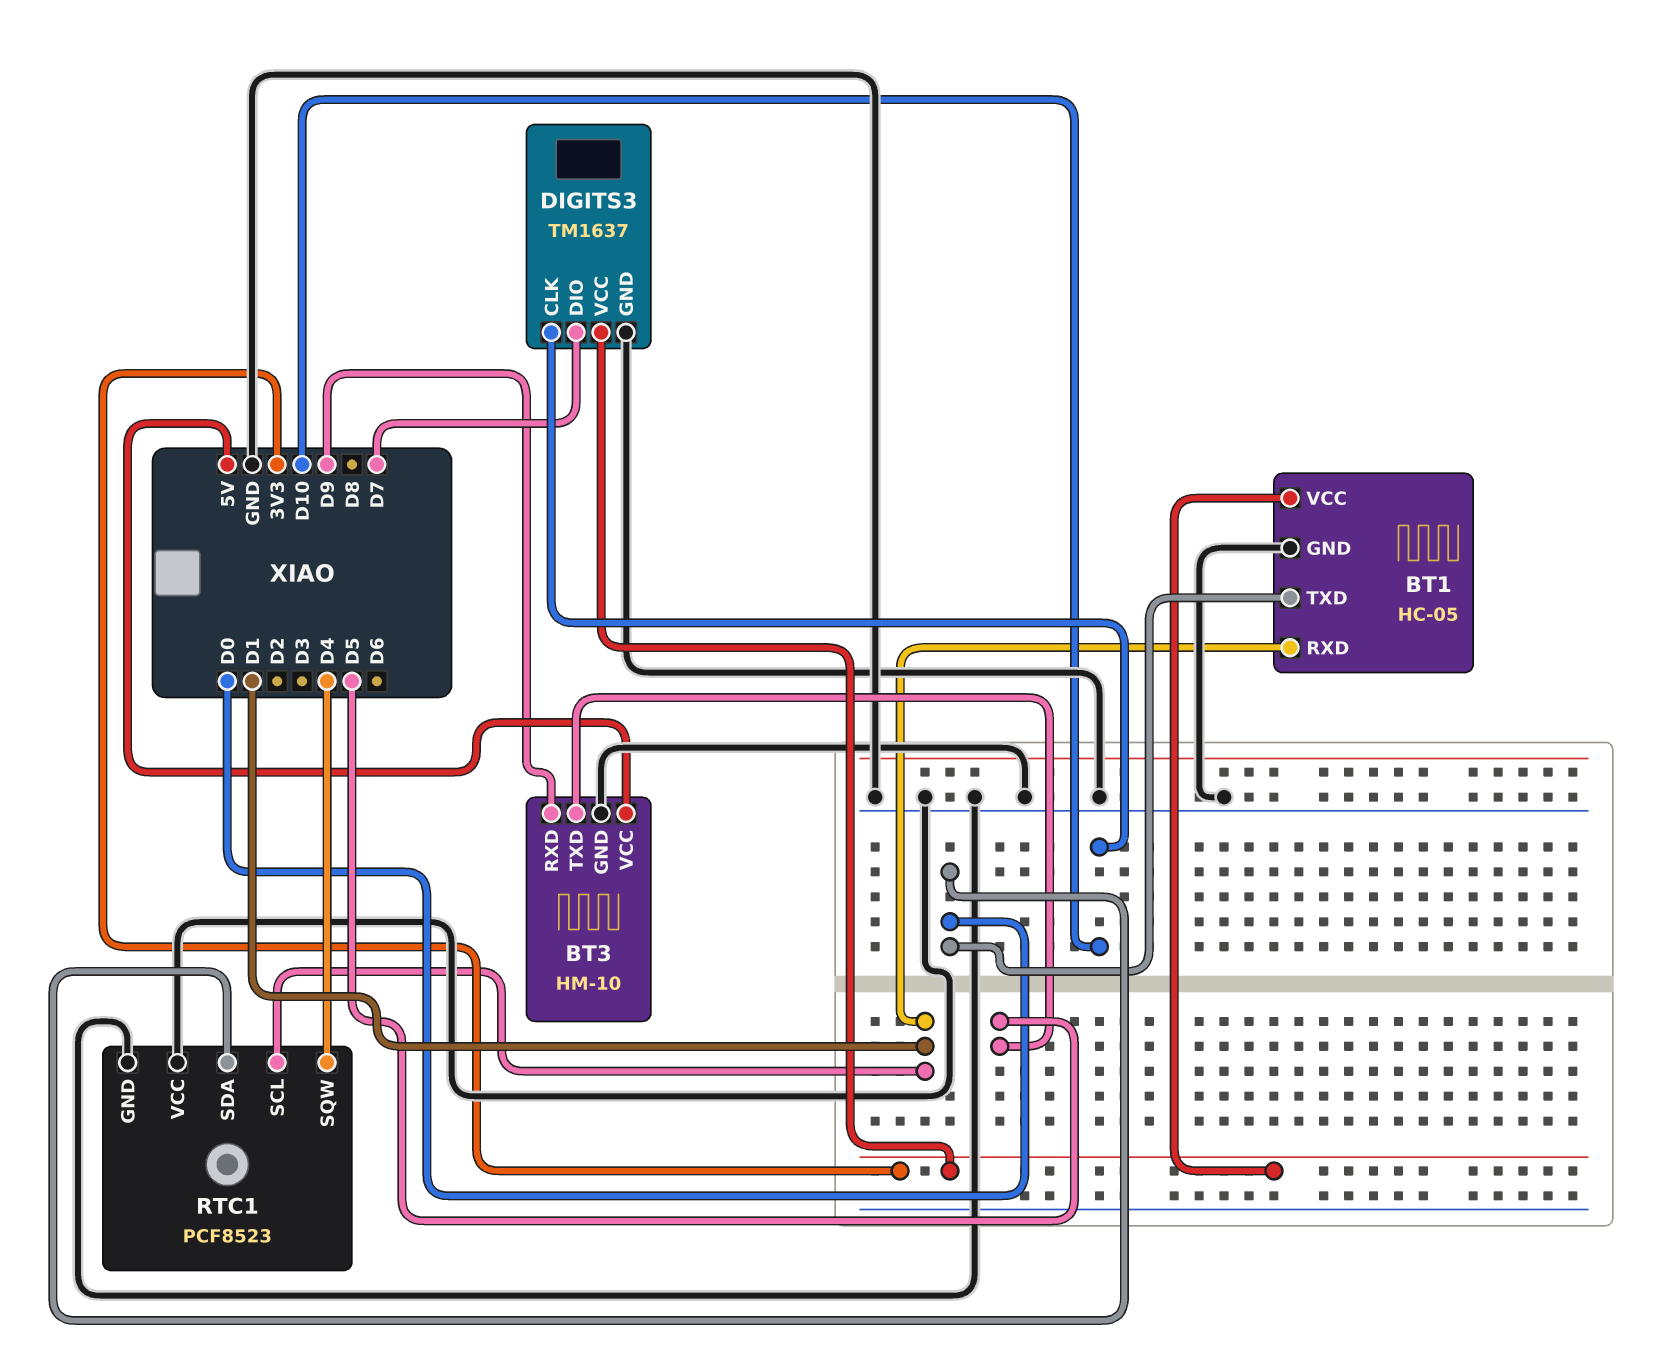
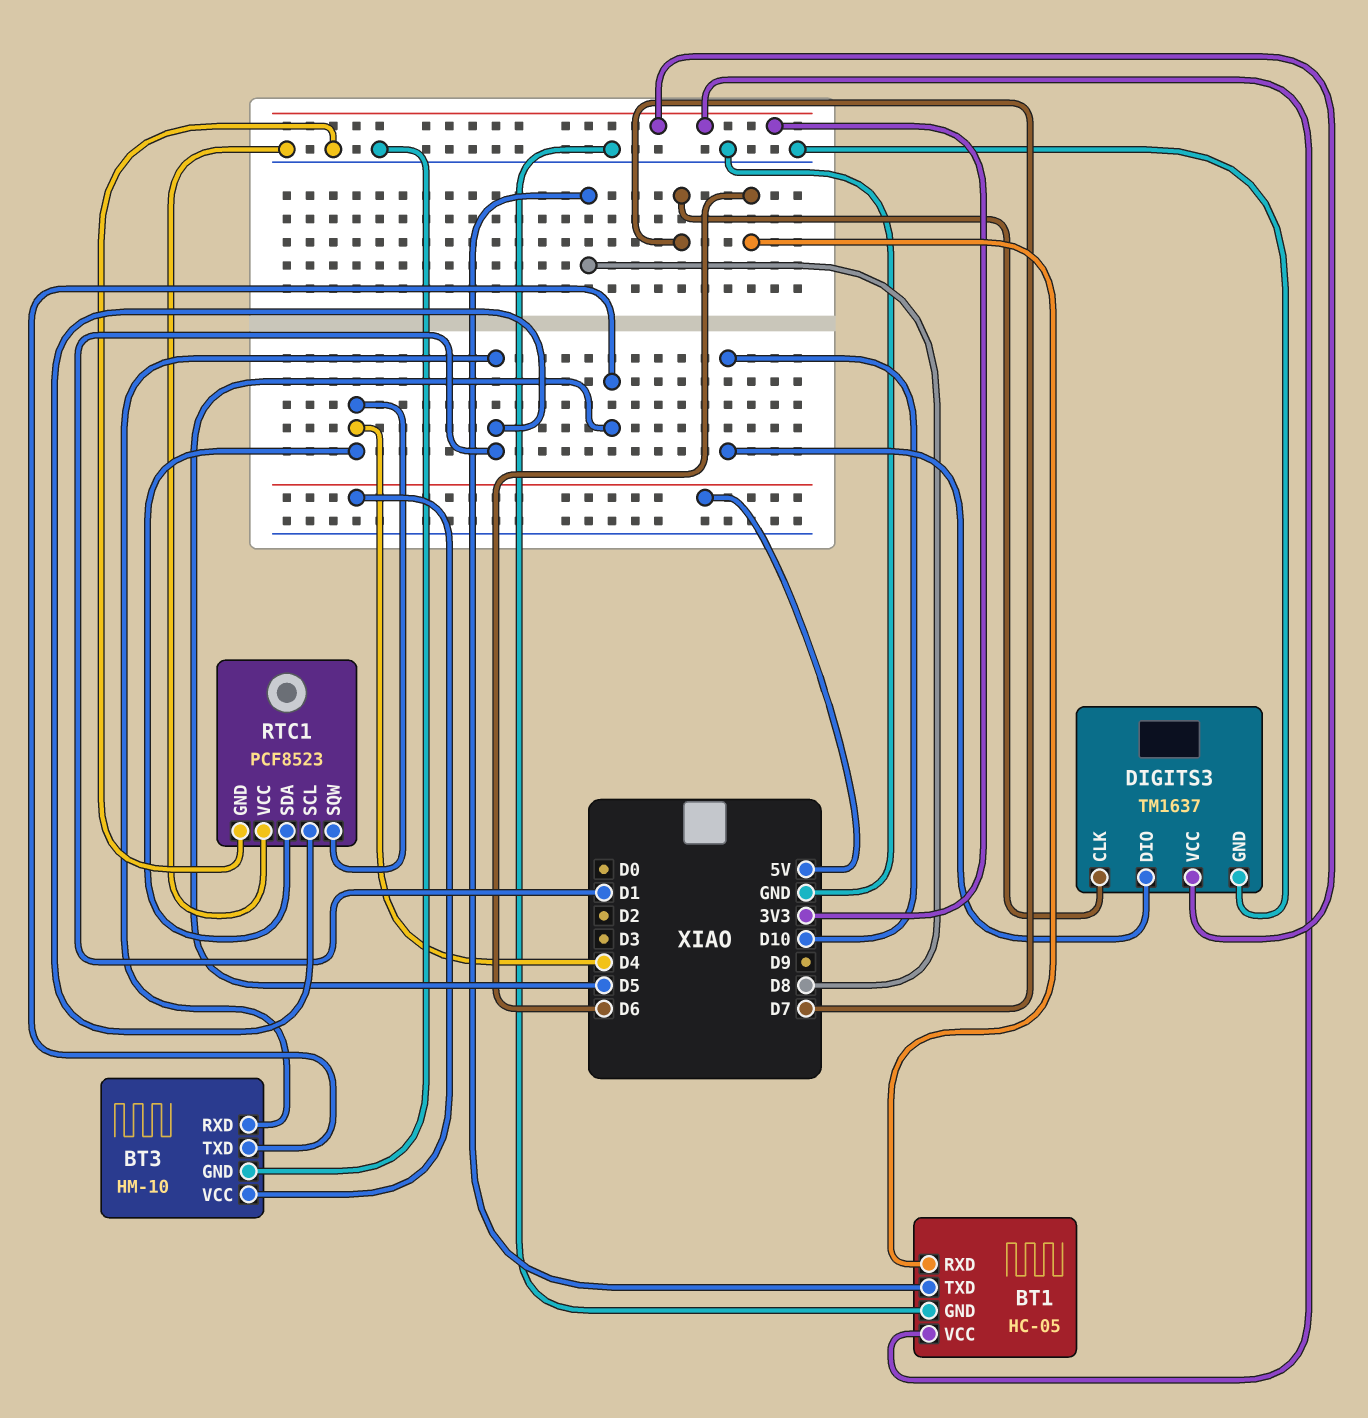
BT1 pin RXD: D1 -> D6
BT1 pin TXD: D0 -> D8
BT3 pin RXD: D9 -> D1
DIGITS3 pin CLK: D10 -> D7
DIGITS3 pin DIO: D7 -> D10
RTC1 pin SDA: D0 -> D4

